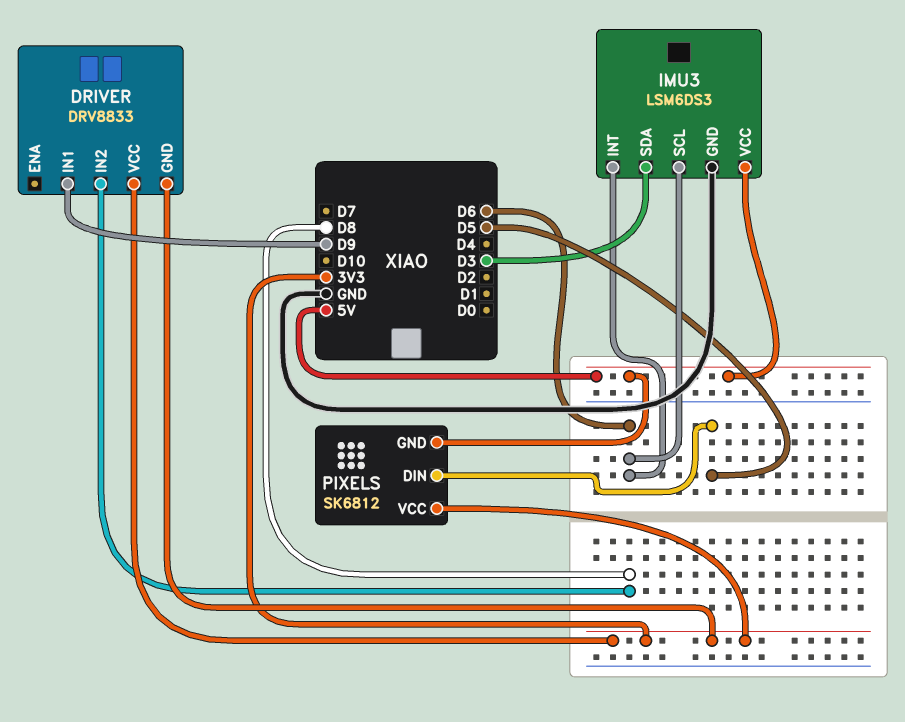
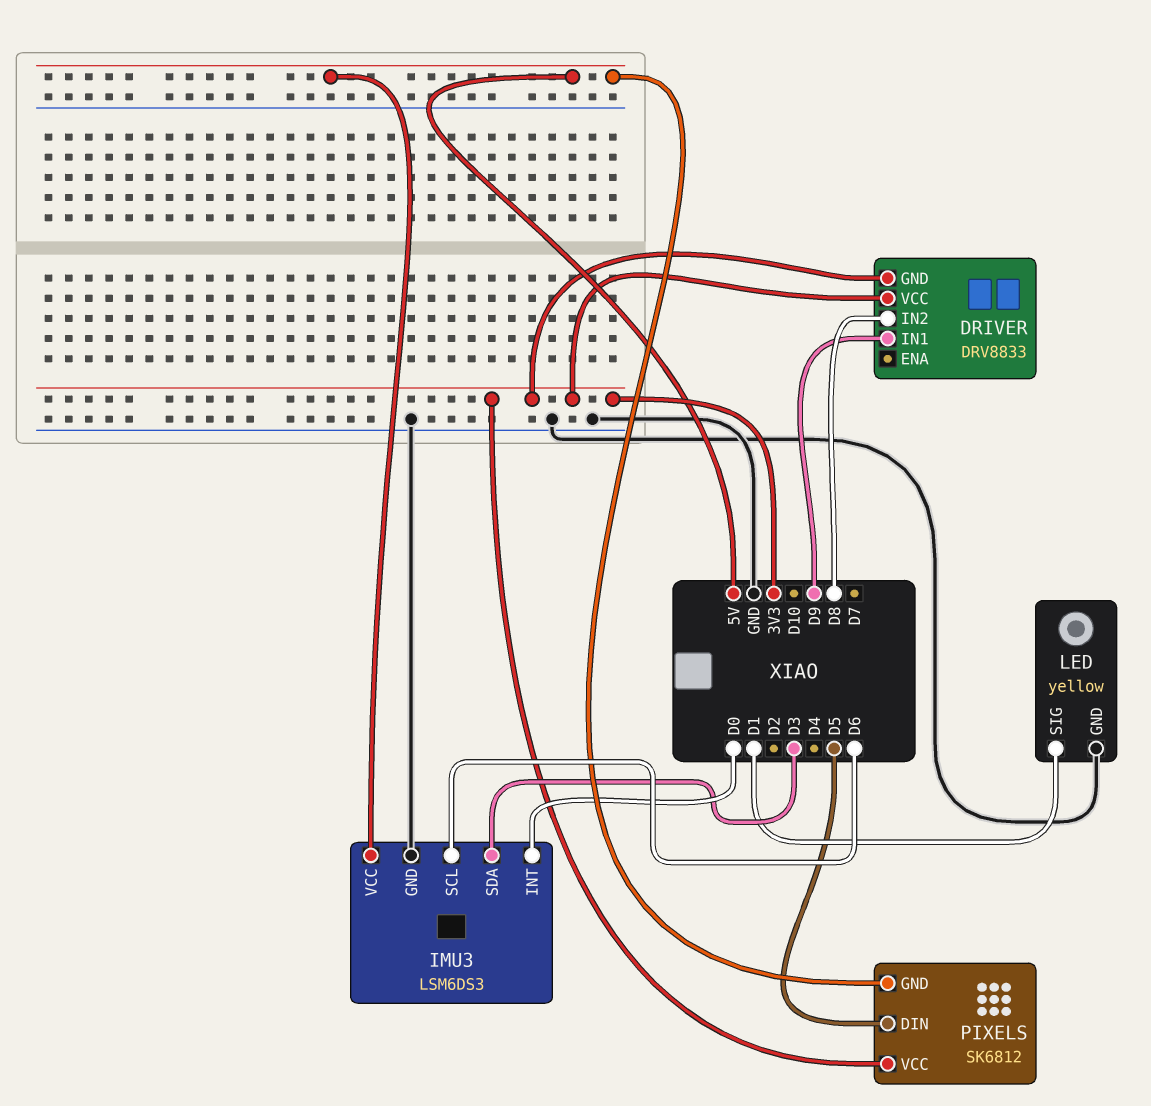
IMU3 pin INT: D6 -> D0
LED: none -> yellow
LED pin GND: none -> GND
LED pin SIG: none -> D1

